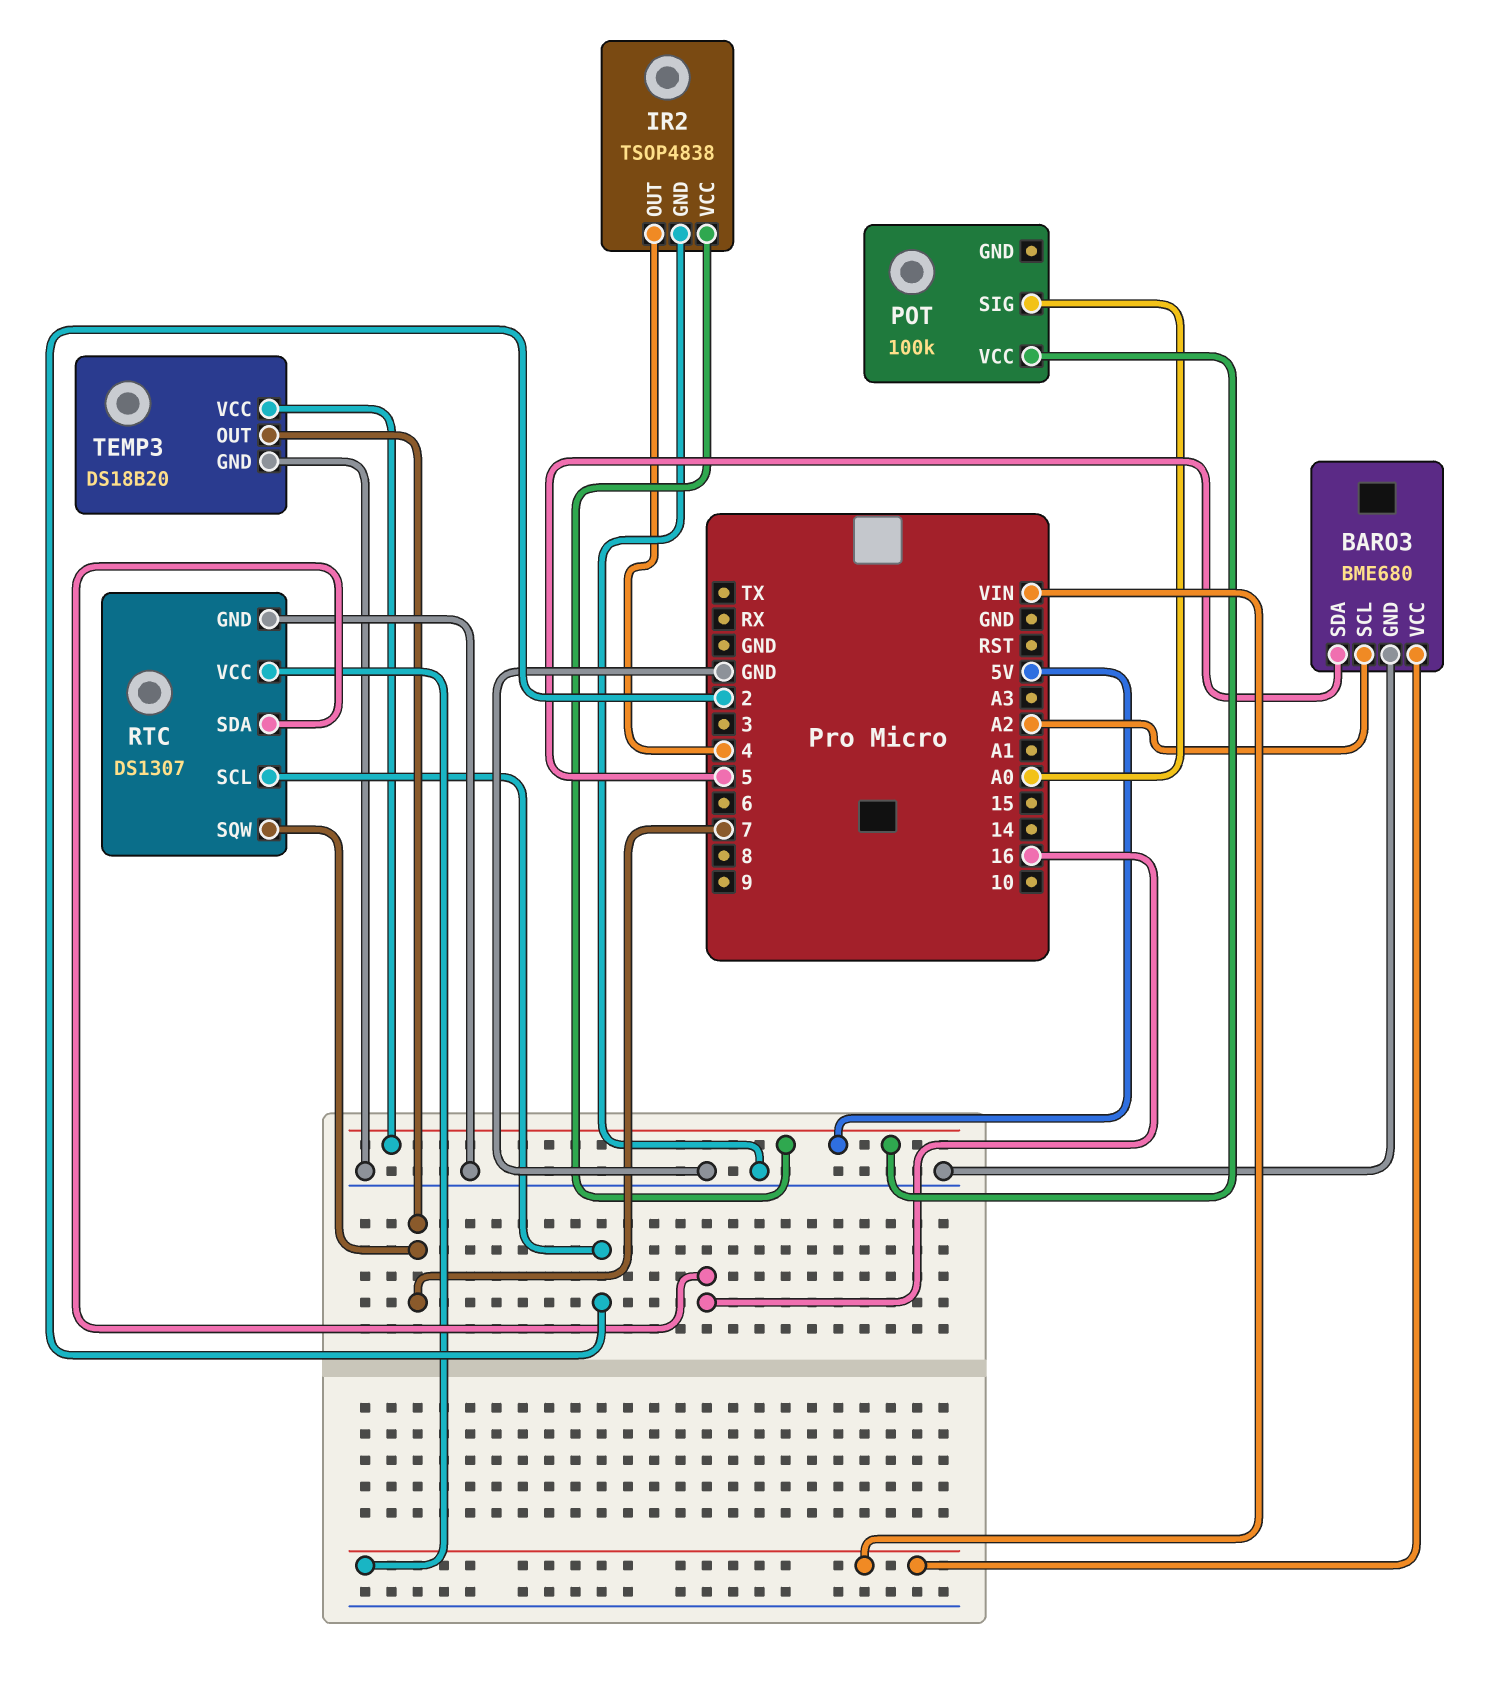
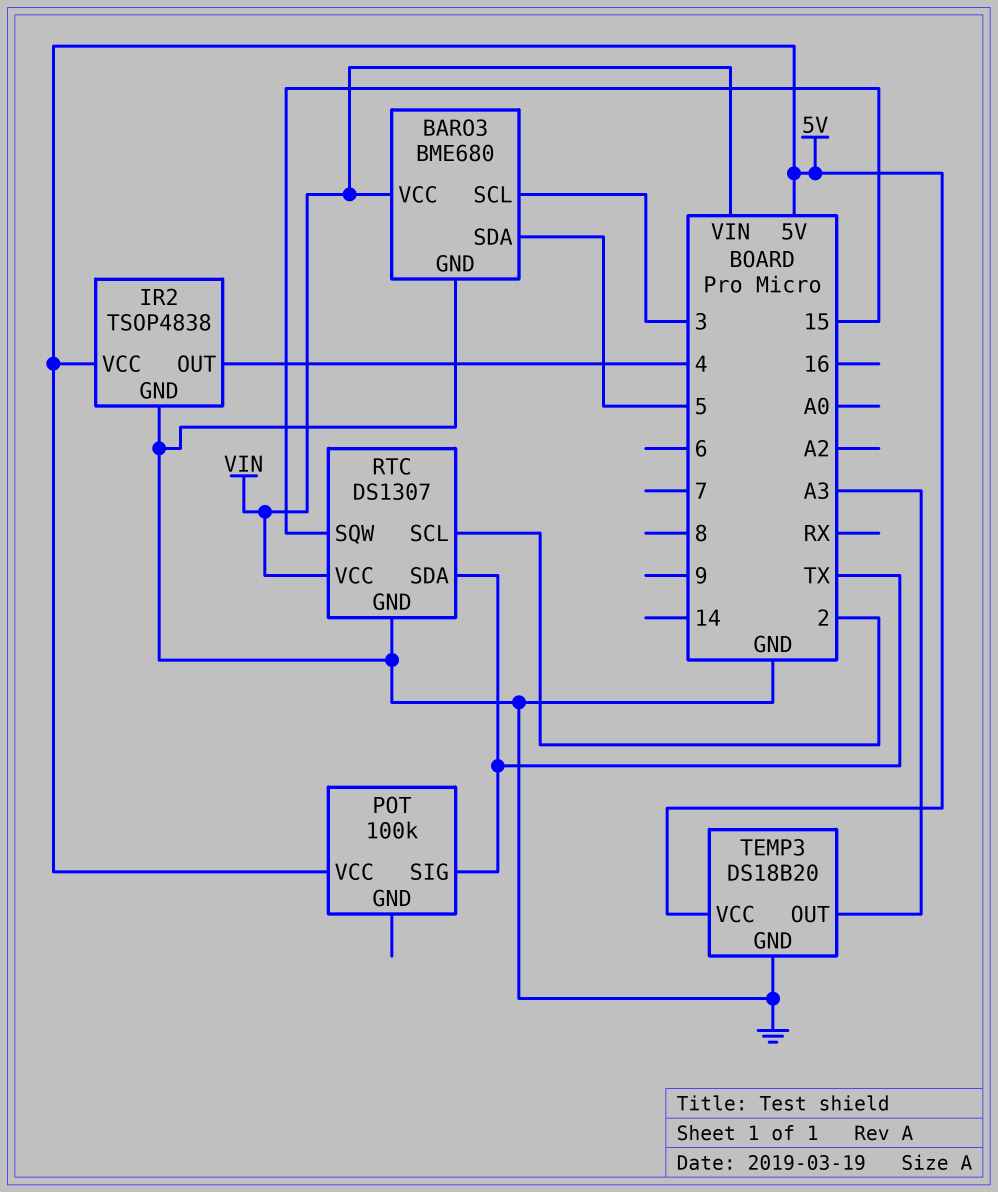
BARO3 pin SCL: A2 -> 3
POT pin SIG: A0 -> TX
RTC pin SDA: 16 -> TX
RTC pin SQW: 7 -> 15
TEMP3 pin OUT: 7 -> A3

